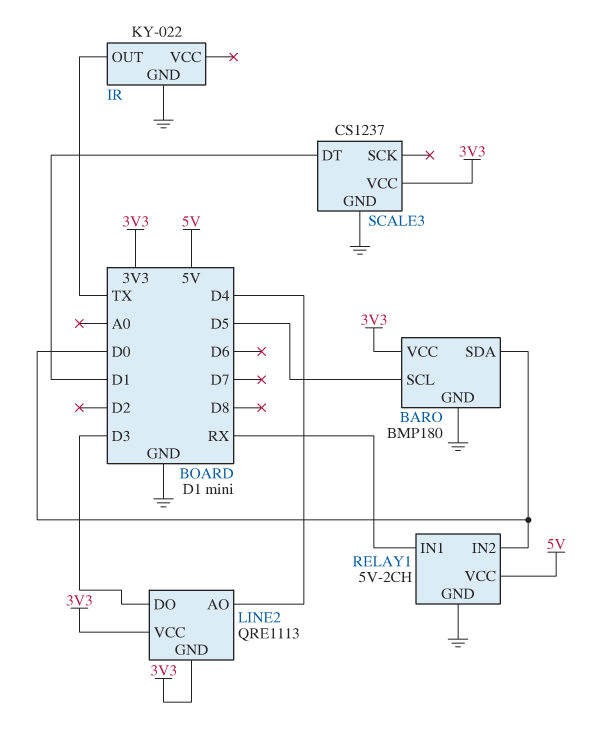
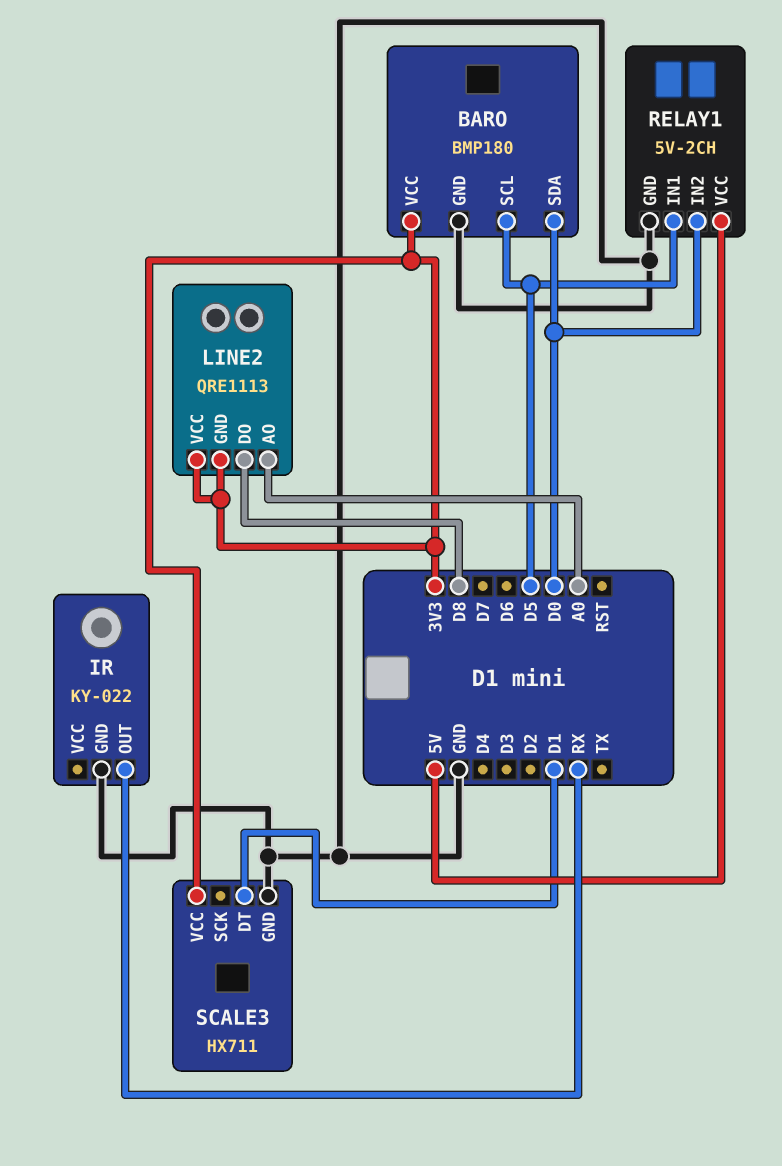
IR pin OUT: TX -> RX
LINE2 pin AO: D4 -> A0
LINE2 pin DO: D3 -> D8
RELAY1 pin IN1: RX -> D5
SCALE3: CS1237 -> HX711

